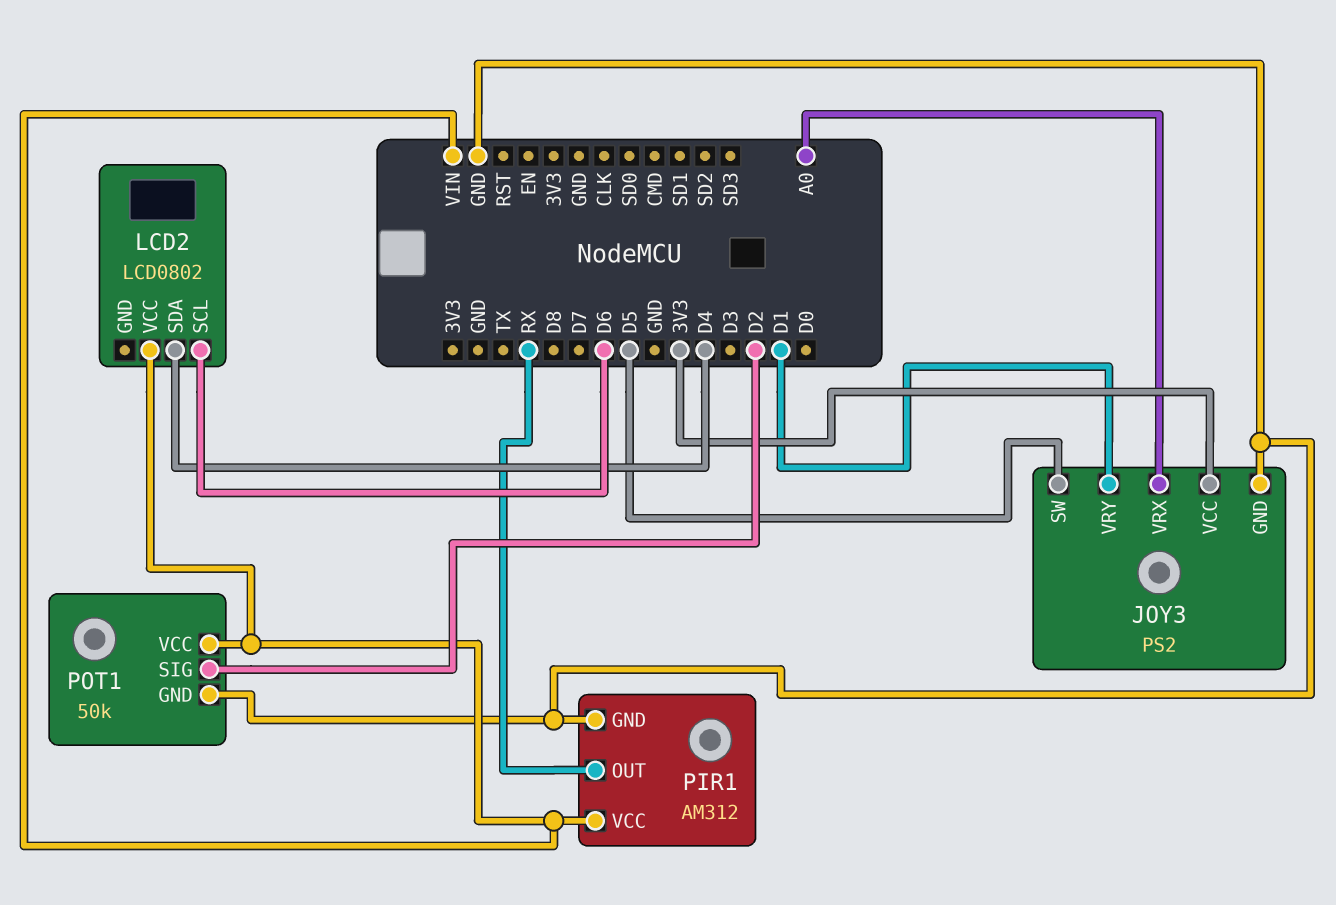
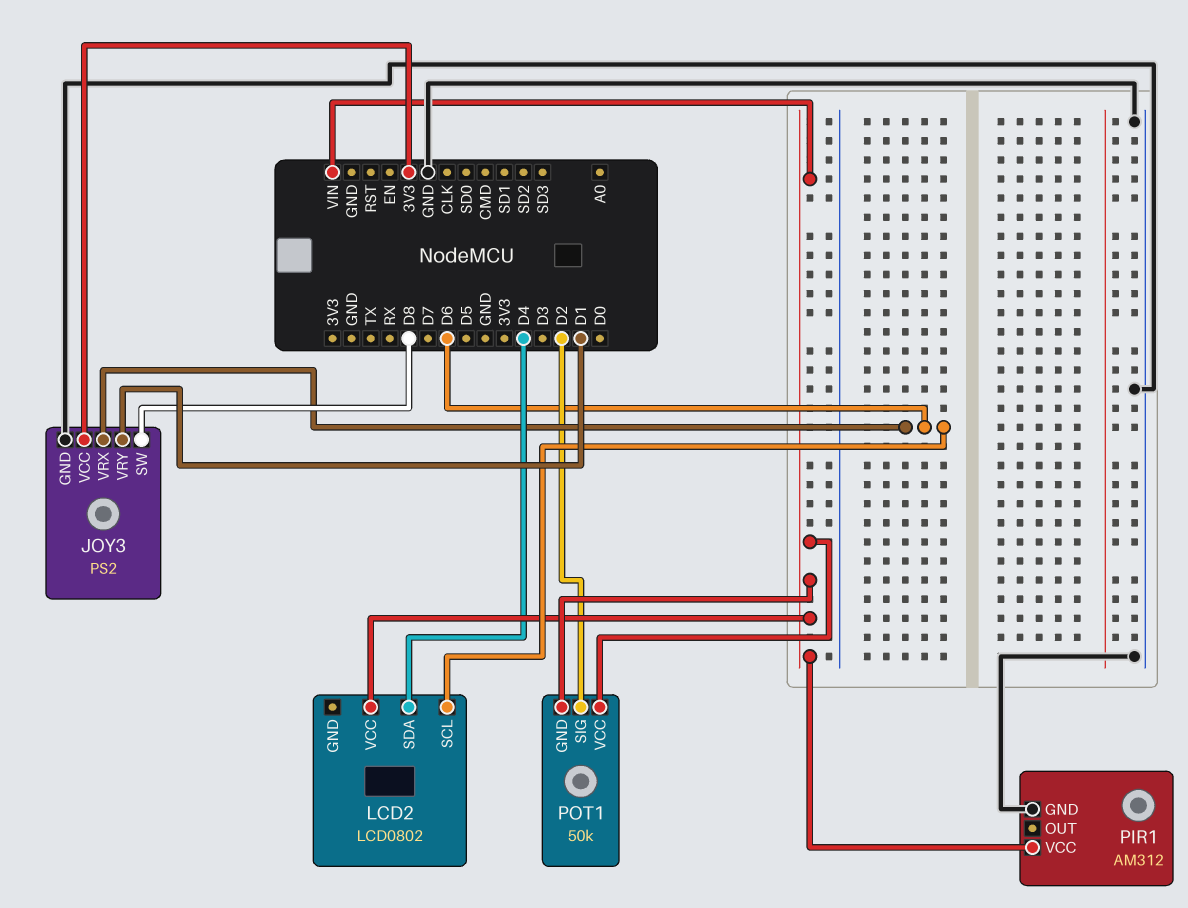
JOY3 pin SW: D5 -> D8
JOY3 pin VRX: A0 -> D6
PIR1 pin OUT: RX -> none
POT1 pin GND: GND -> VIN

